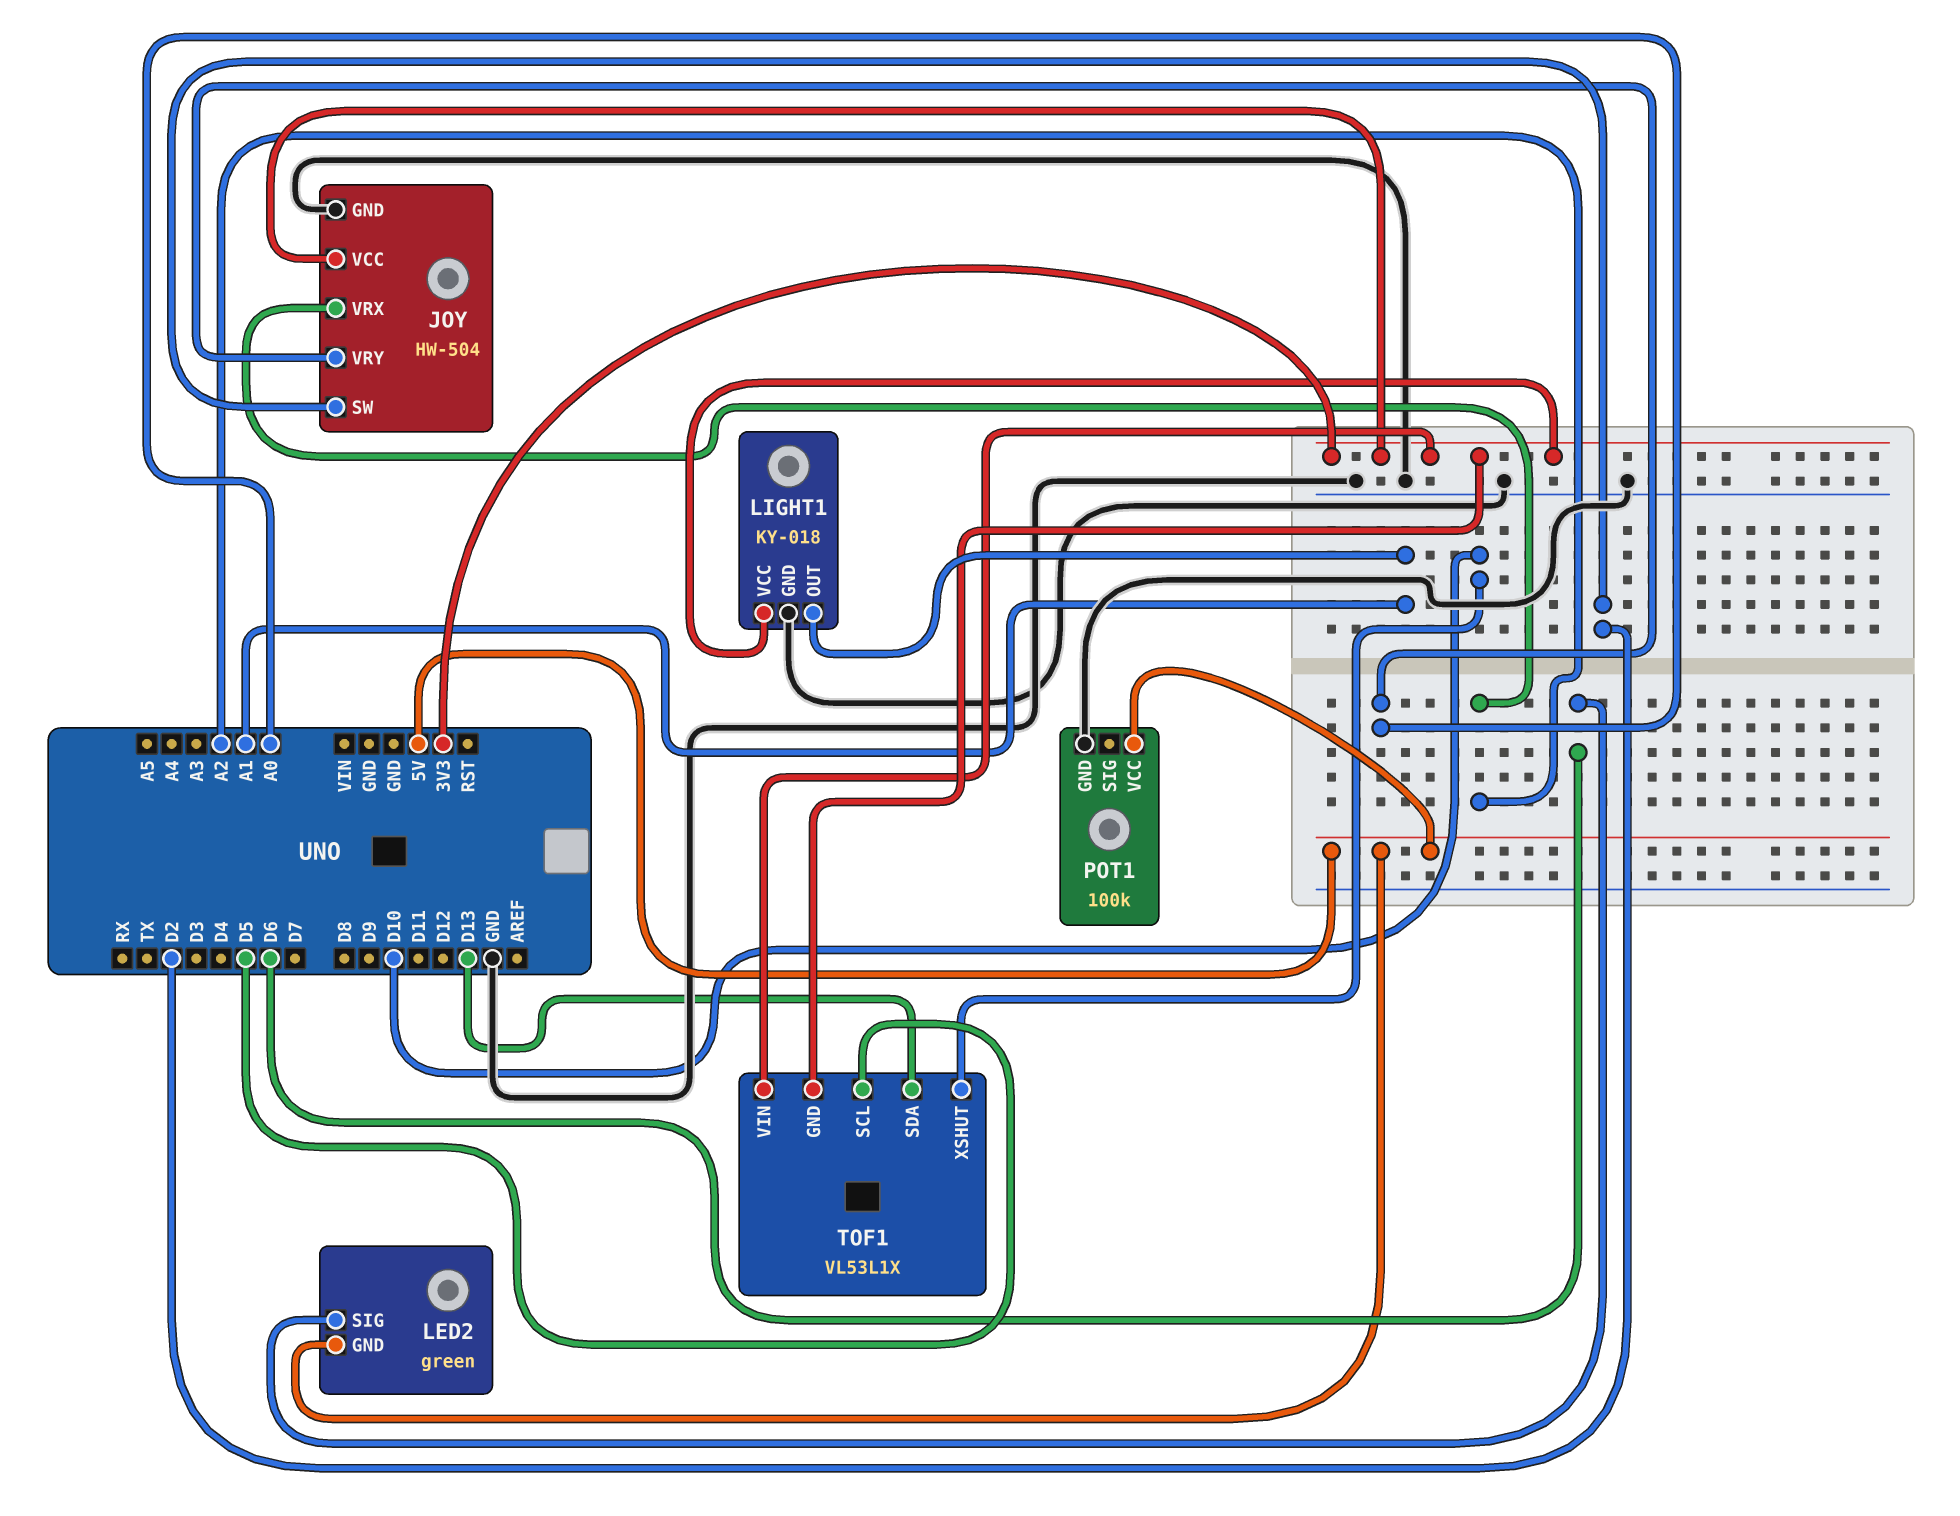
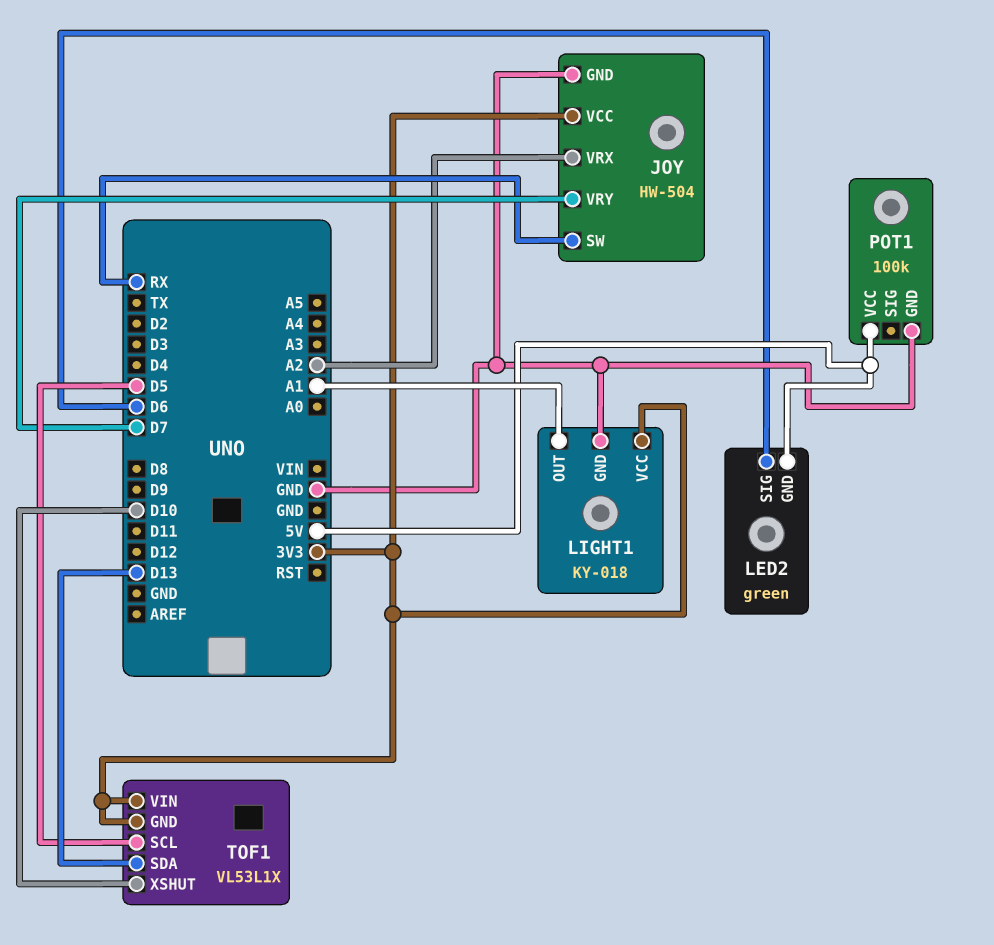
JOY pin SW: D2 -> RX
JOY pin VRY: A0 -> D7

